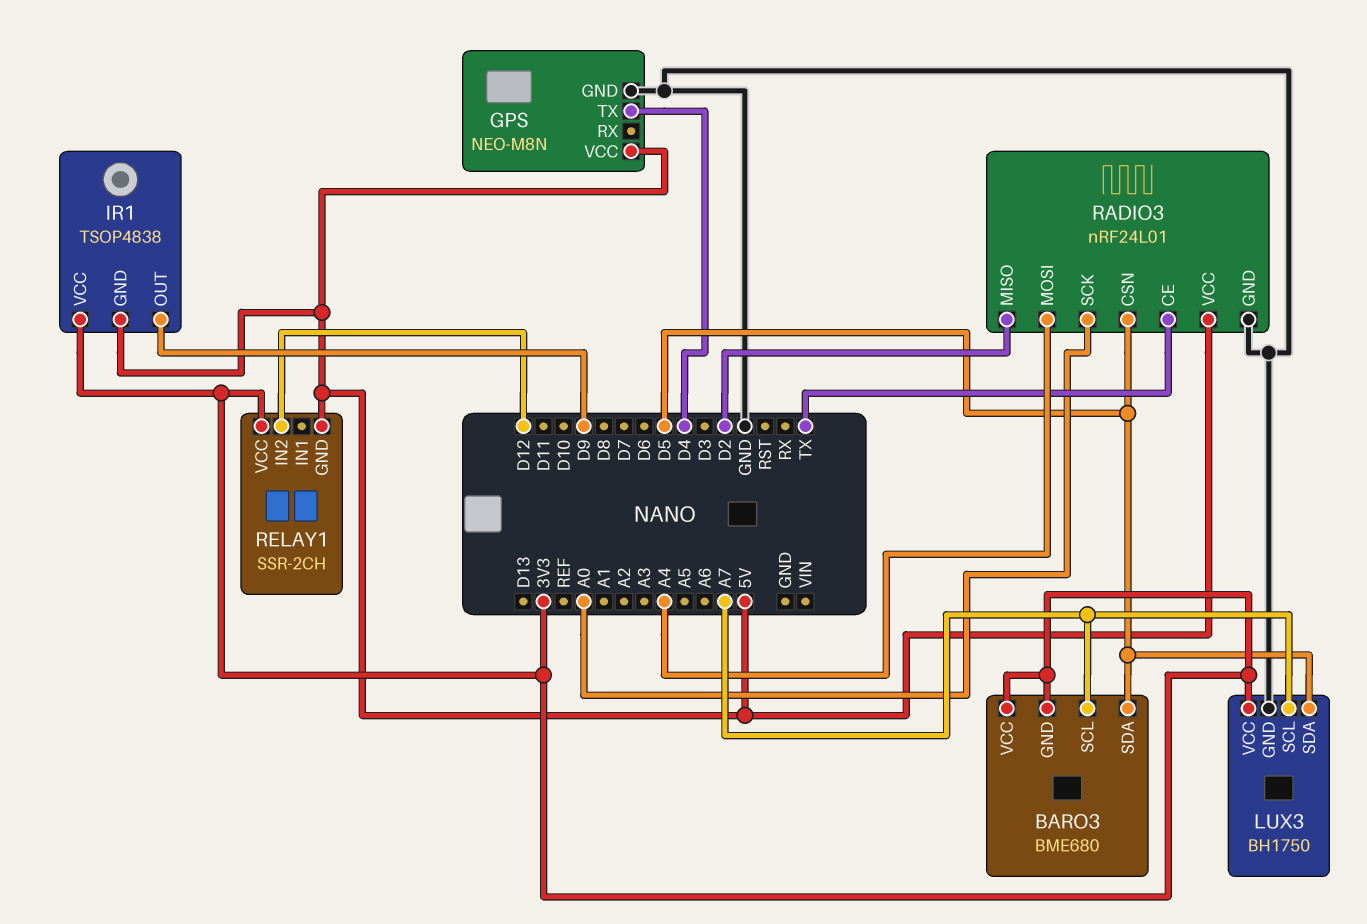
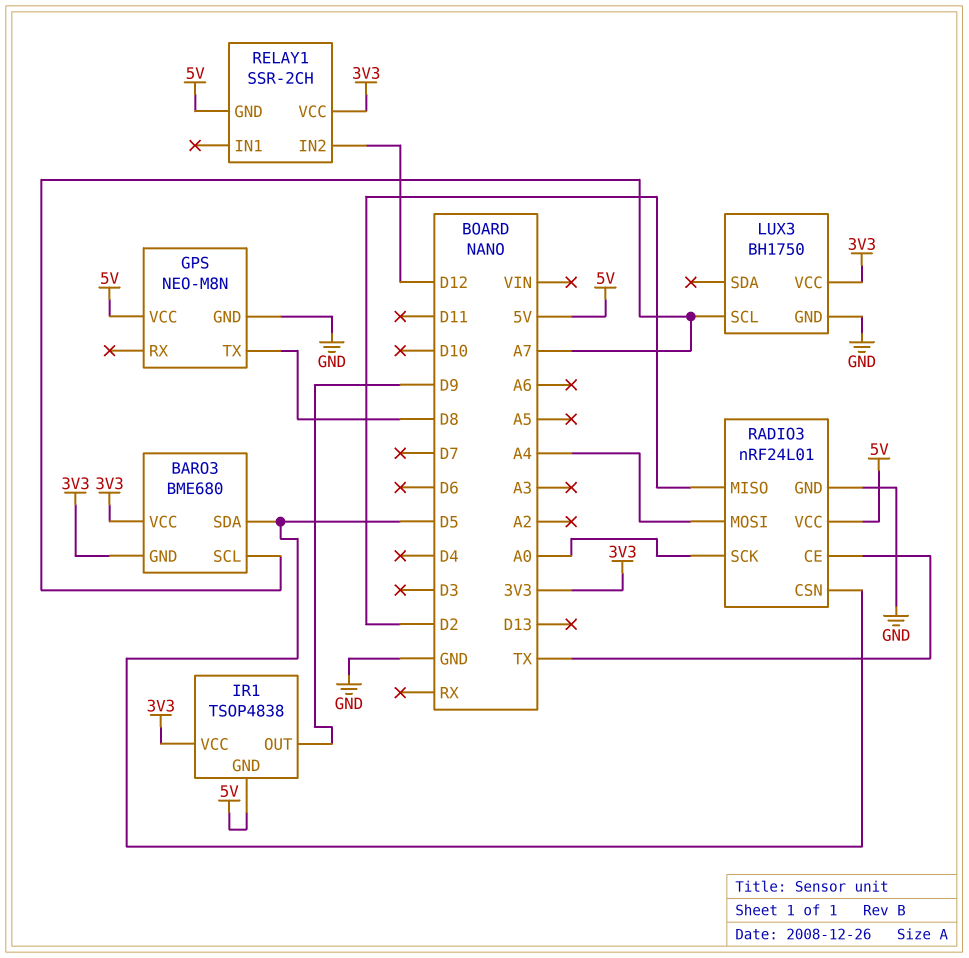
GPS pin TX: D4 -> D8
LUX3 pin SDA: D5 -> none

